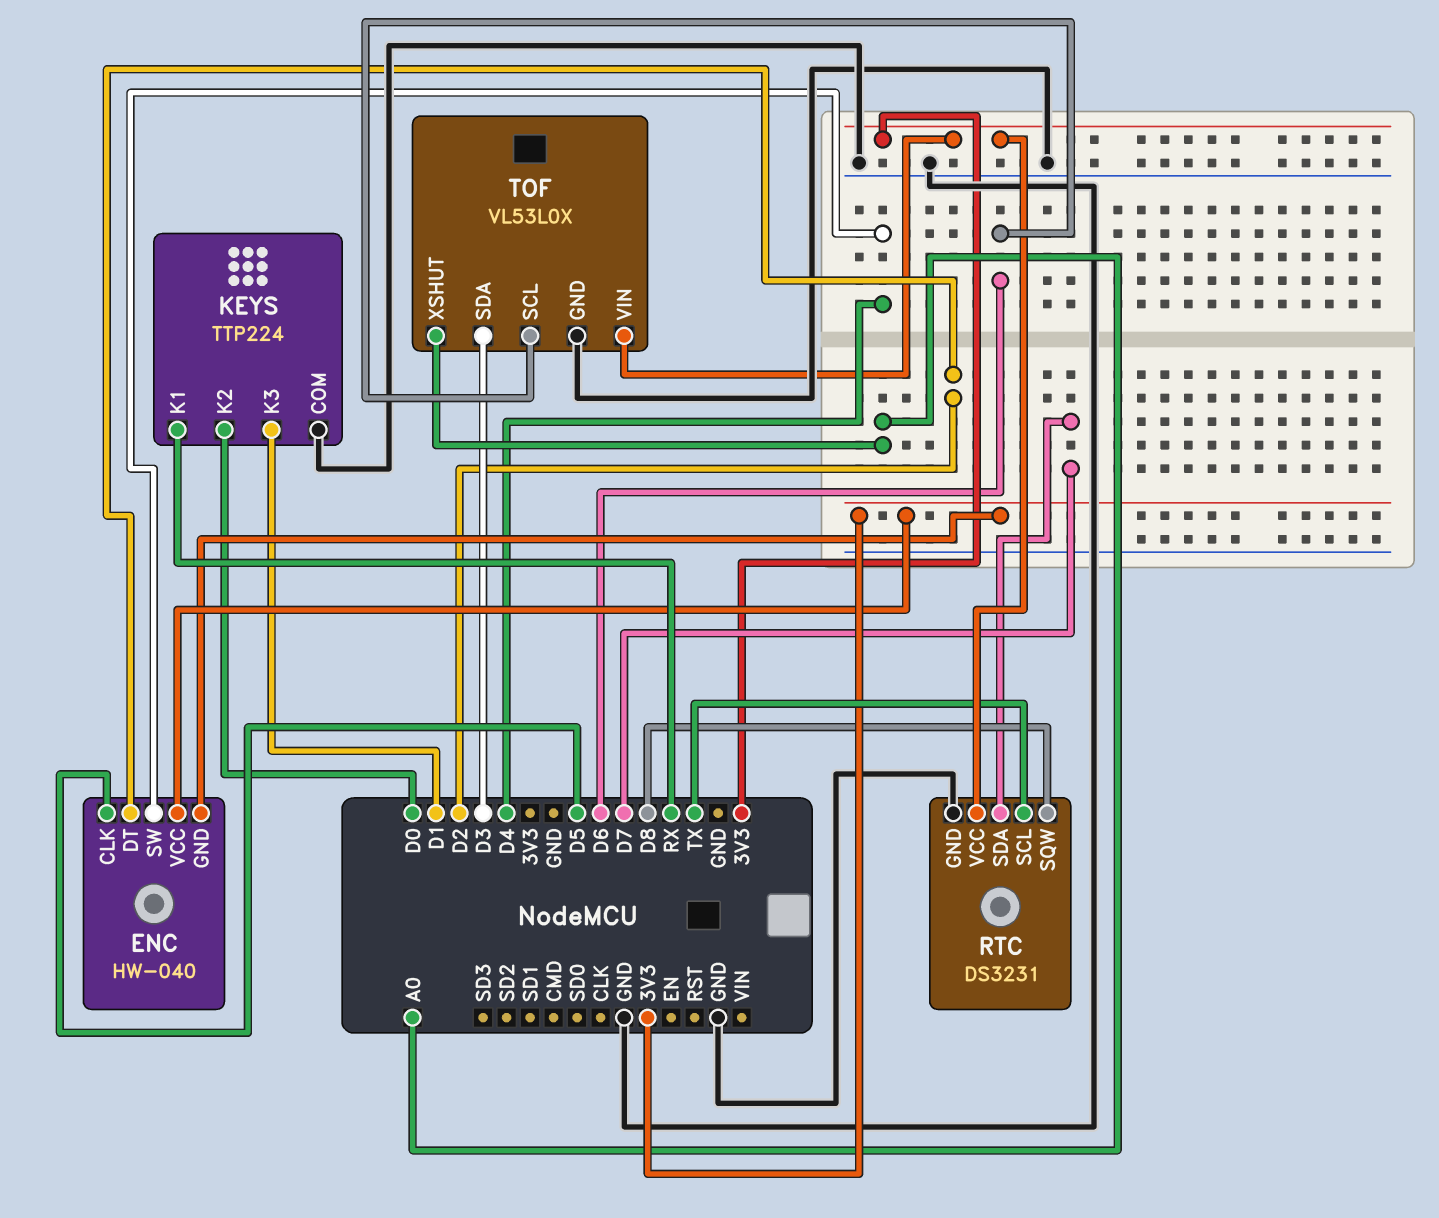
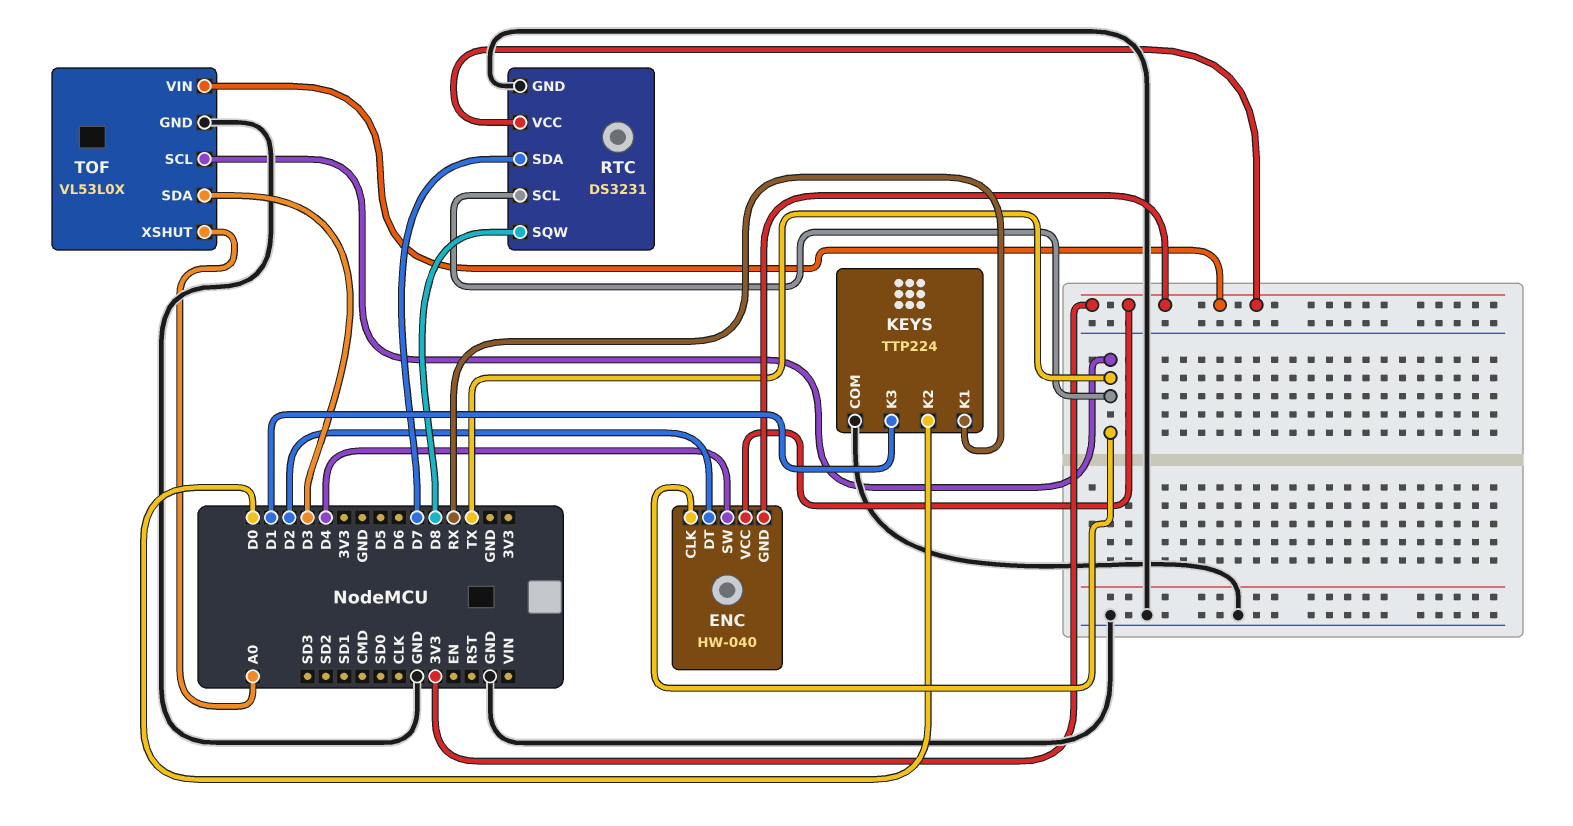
ENC pin CLK: D5 -> TX
TOF pin SCL: D6 -> TX

